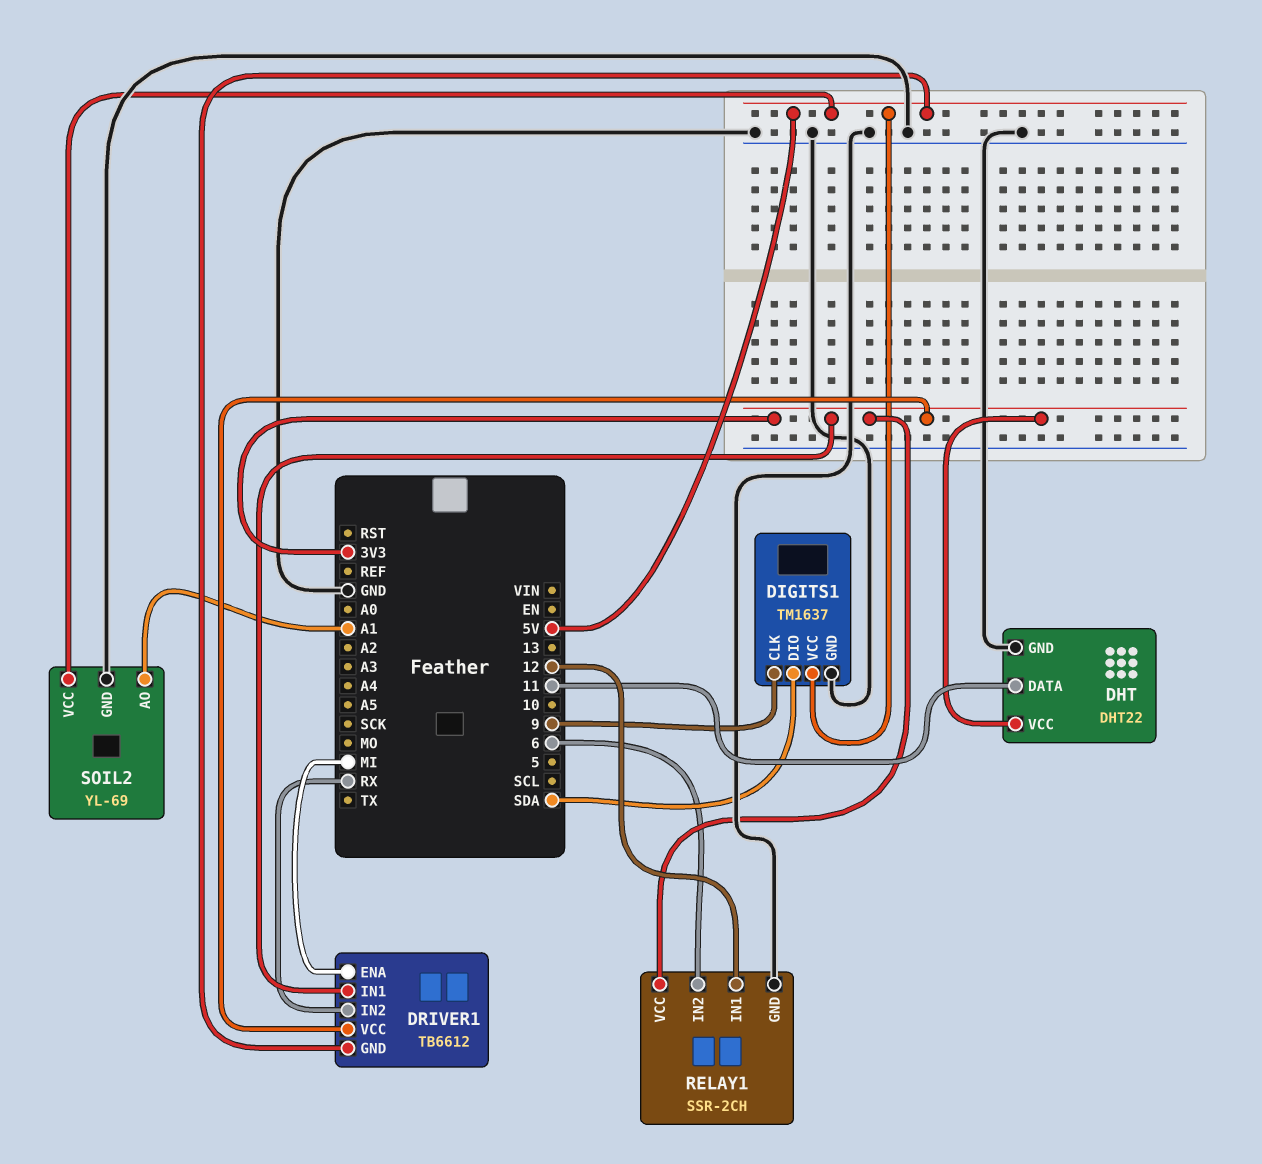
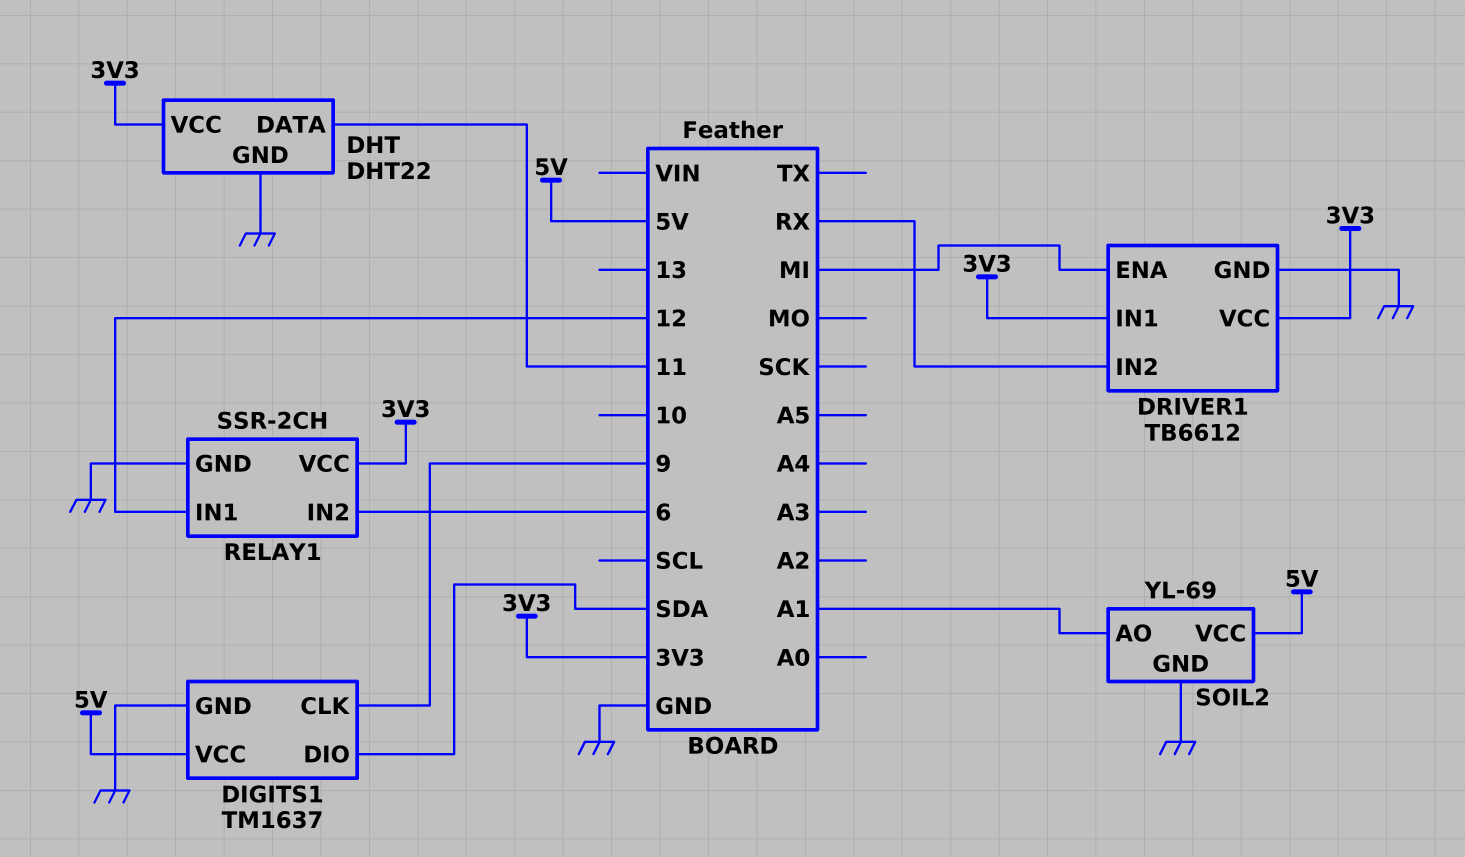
DRIVER1 pin GND: 5V -> GND

